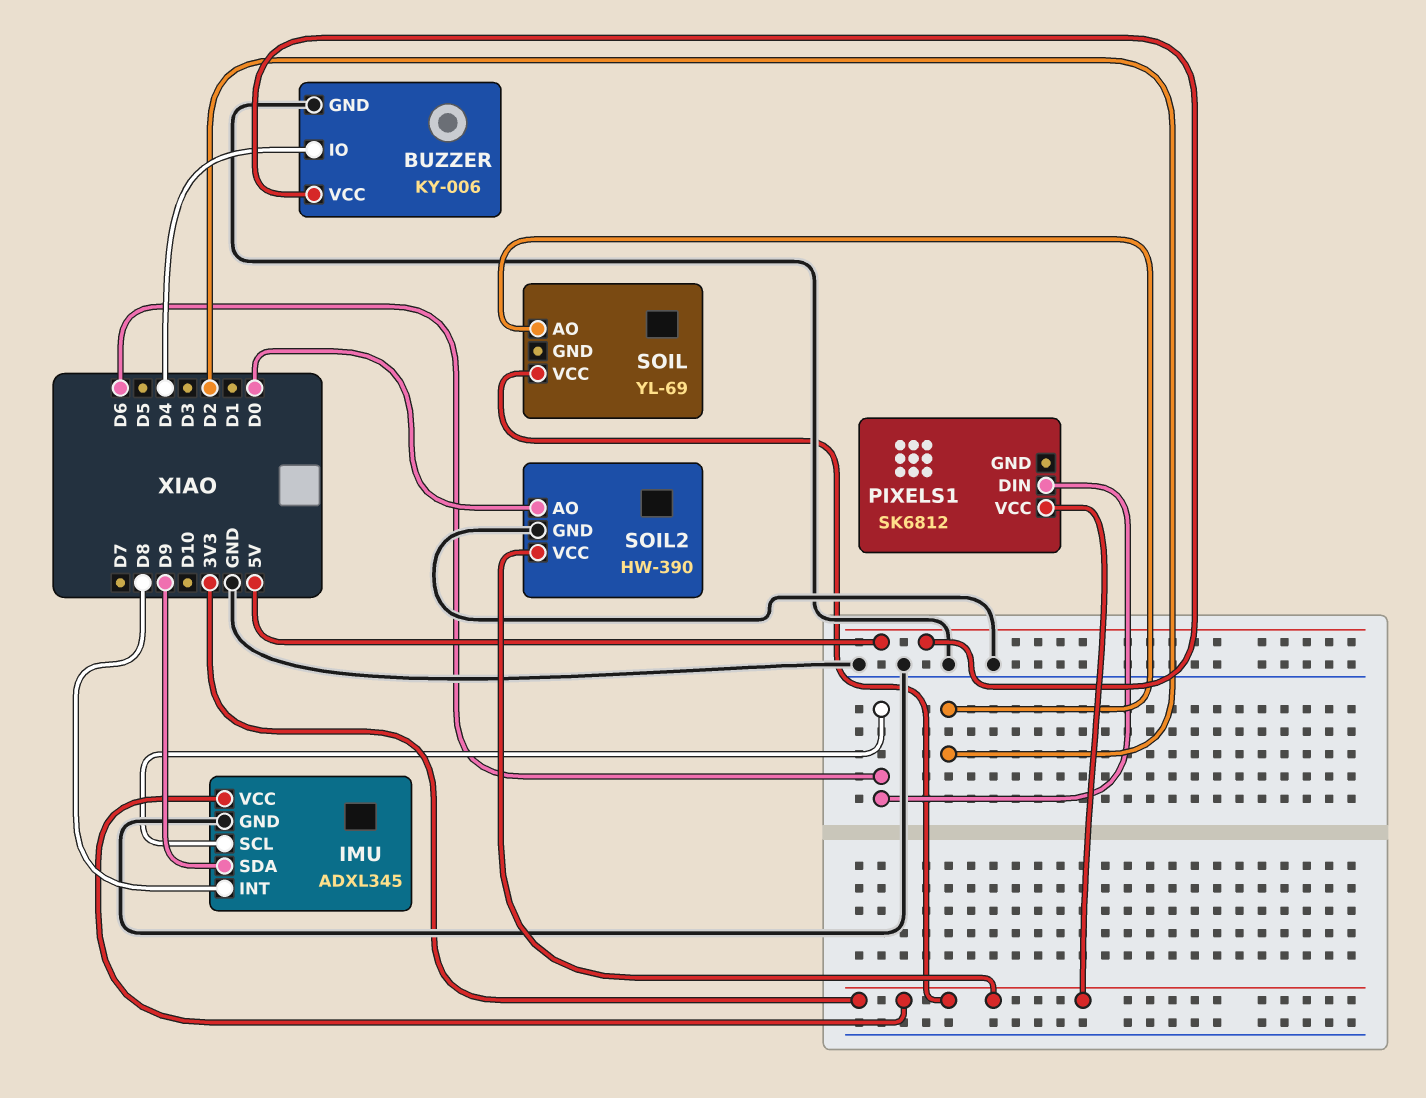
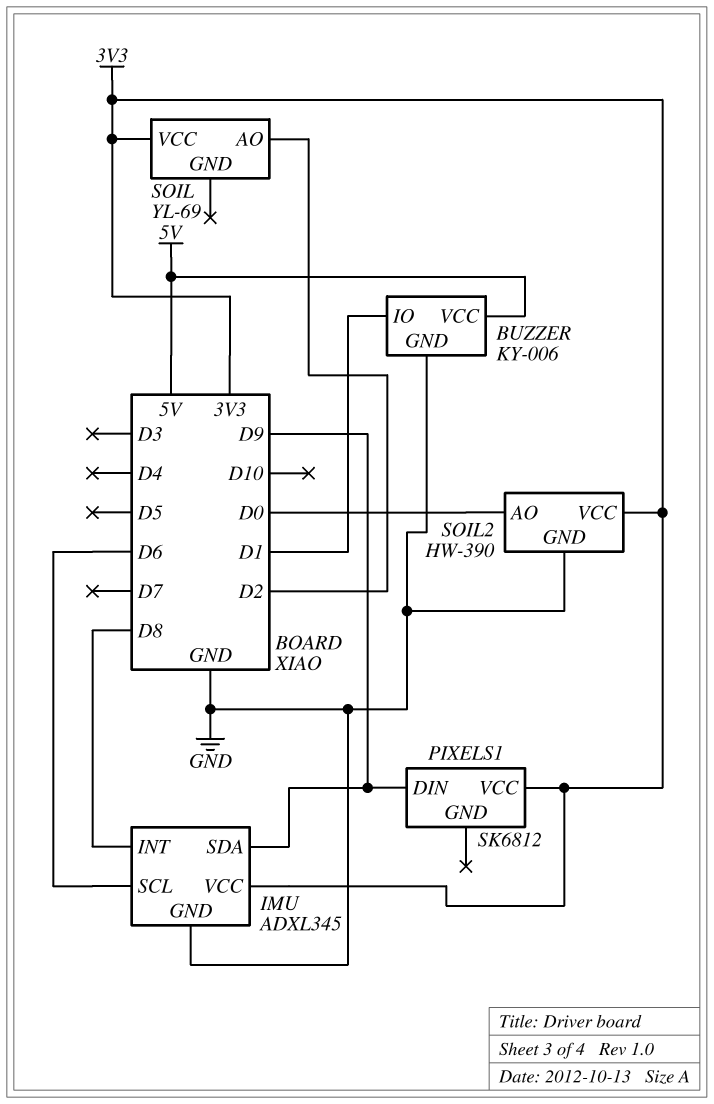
BUZZER pin IO: D4 -> D1
PIXELS1 pin DIN: D6 -> D9

